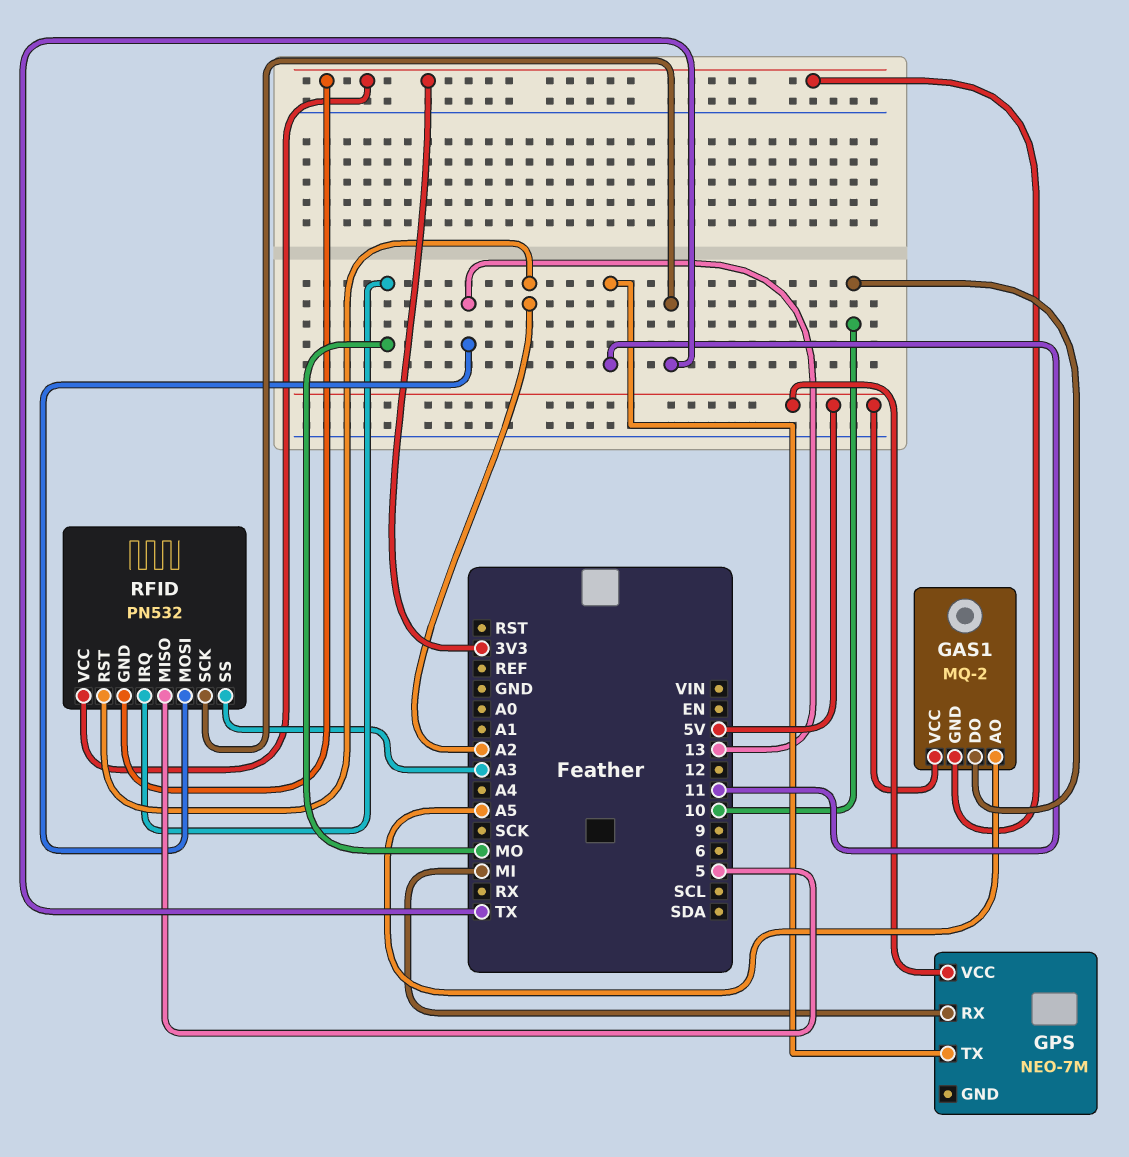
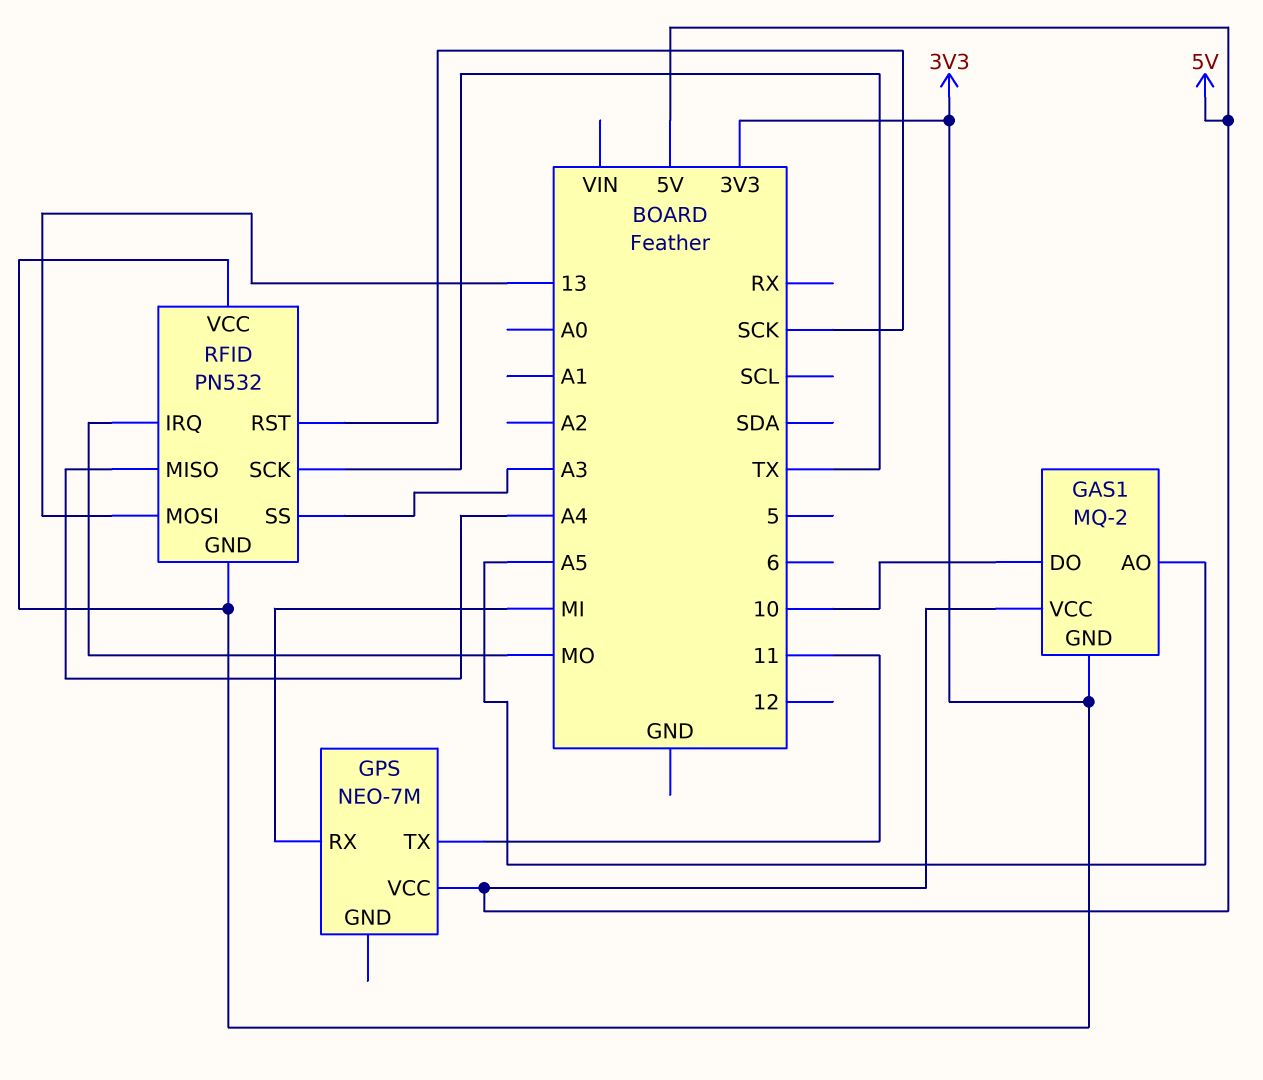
RFID pin MISO: 5 -> A4
RFID pin RST: A2 -> SCK

